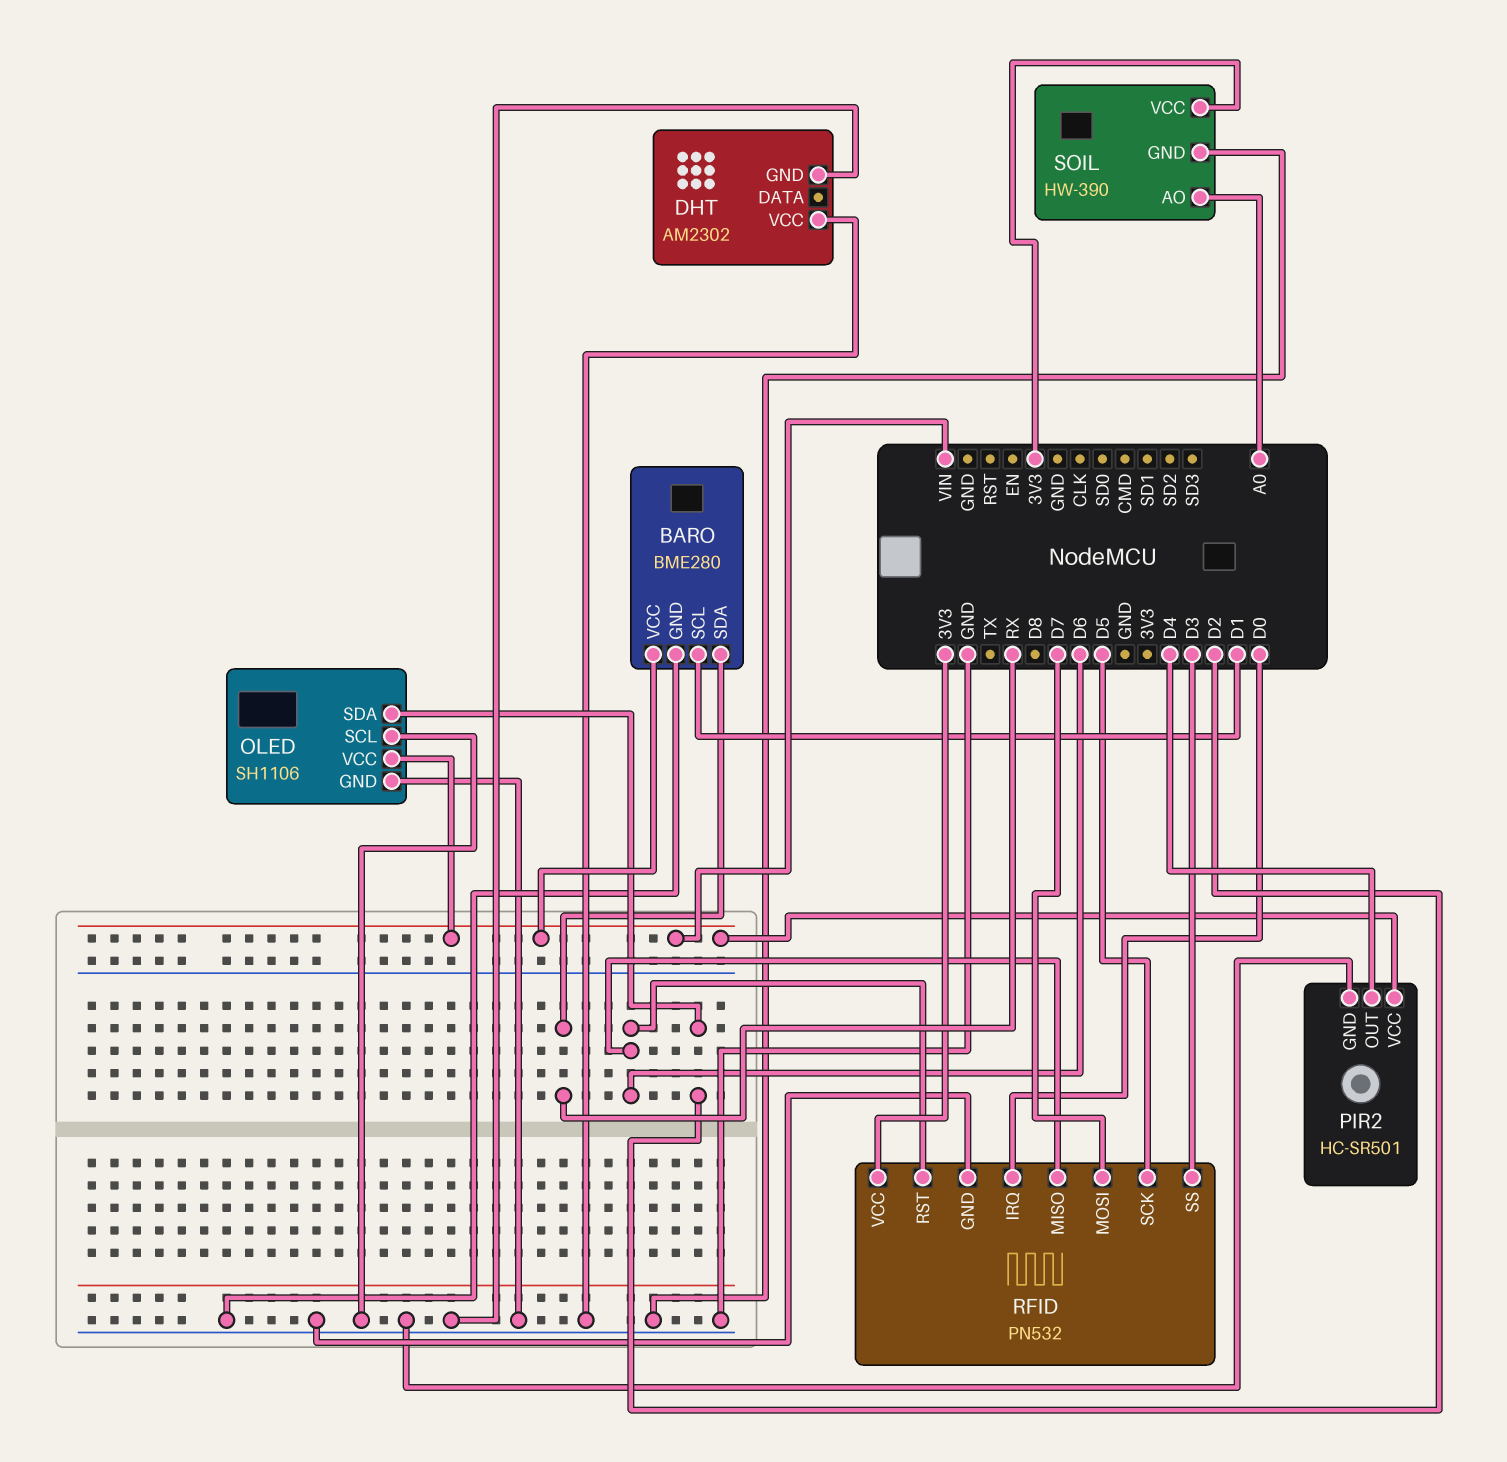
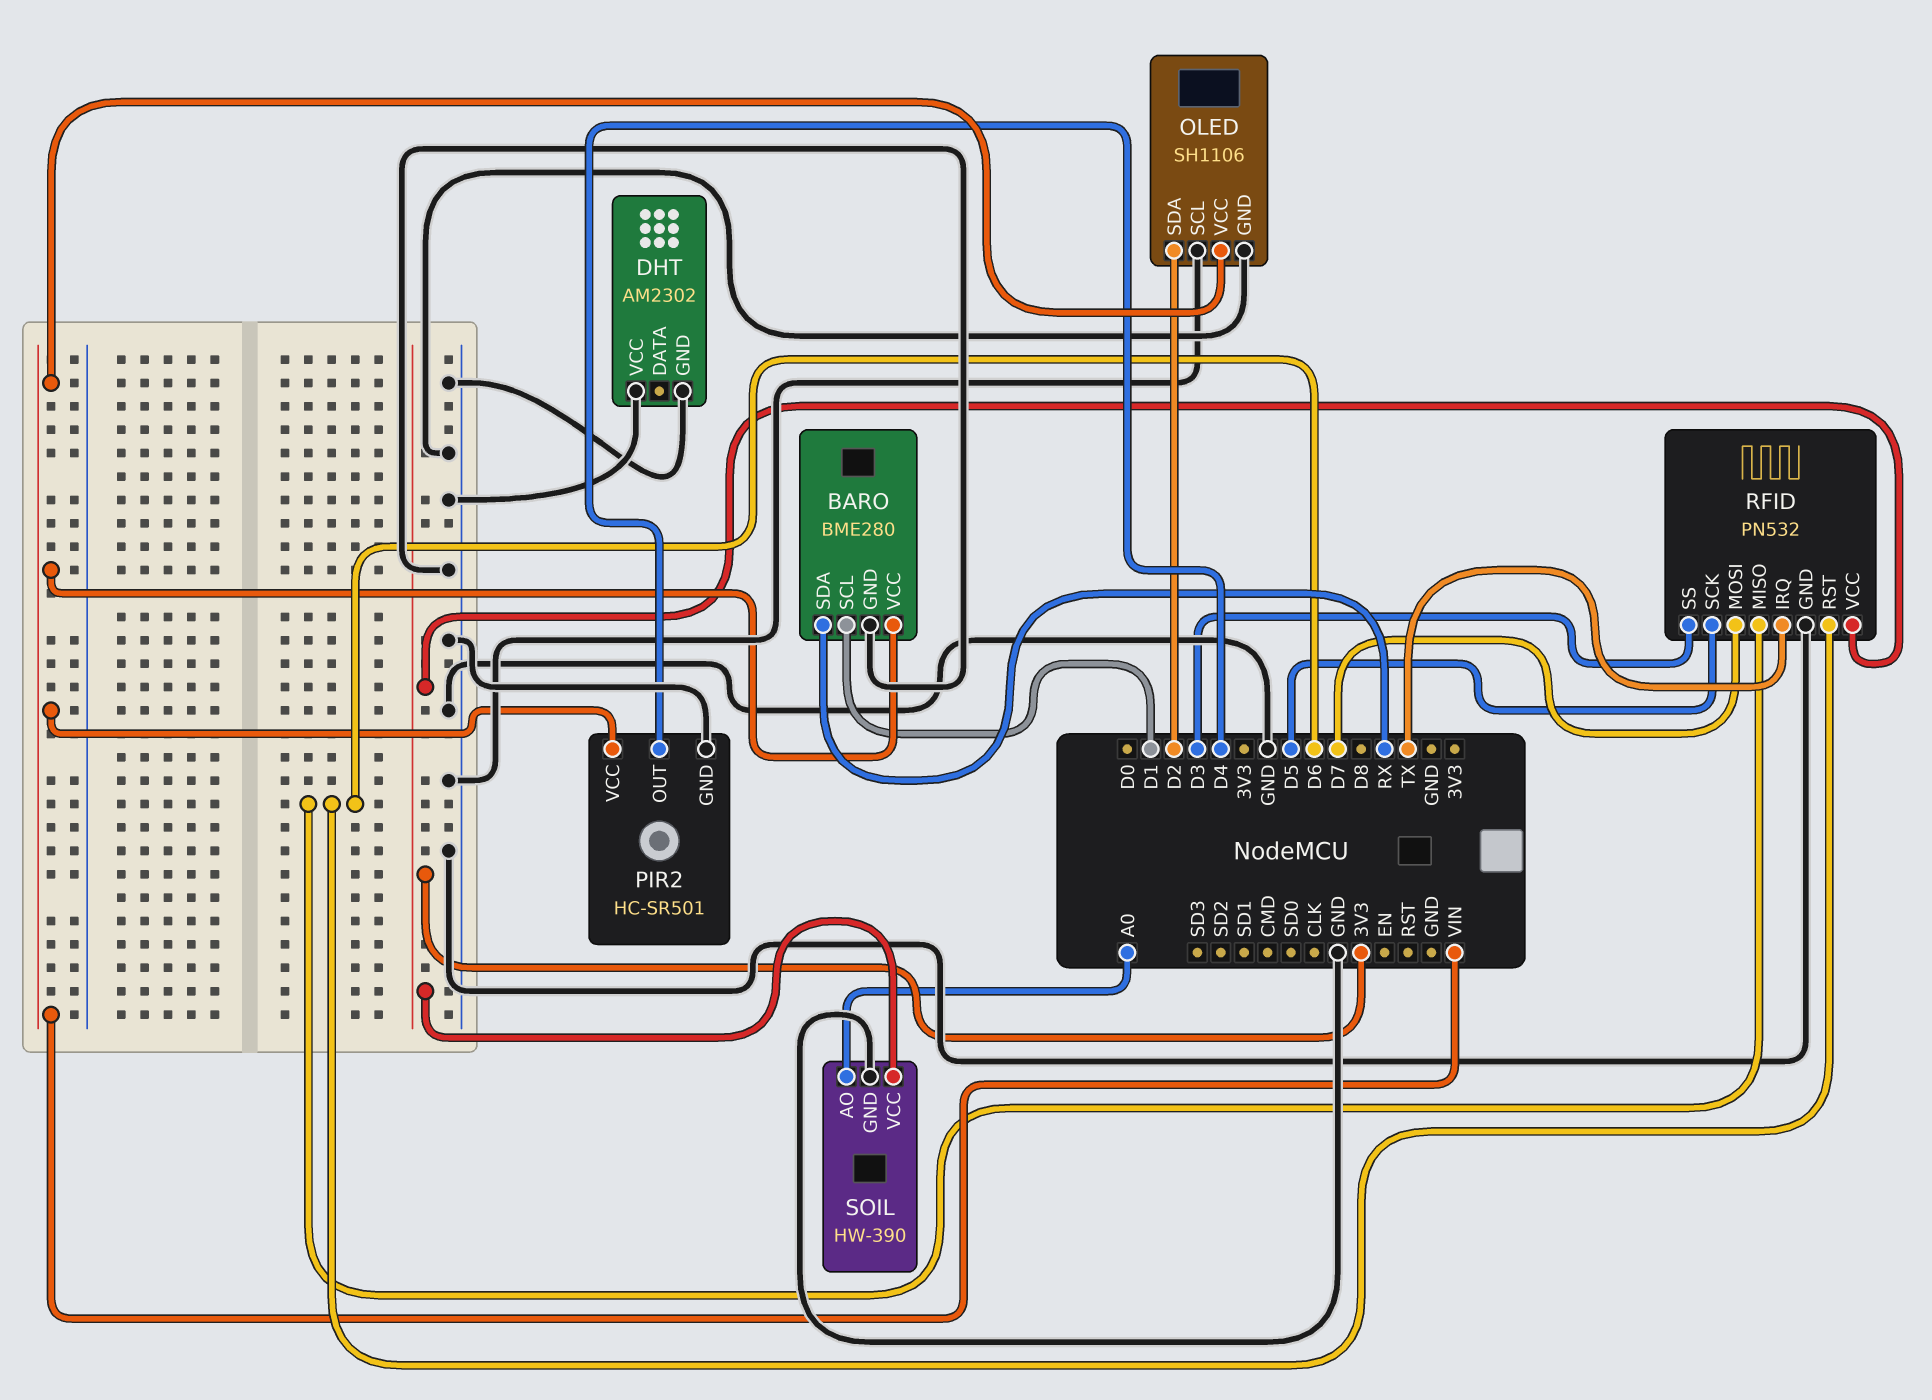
RFID pin IRQ: D0 -> TX

